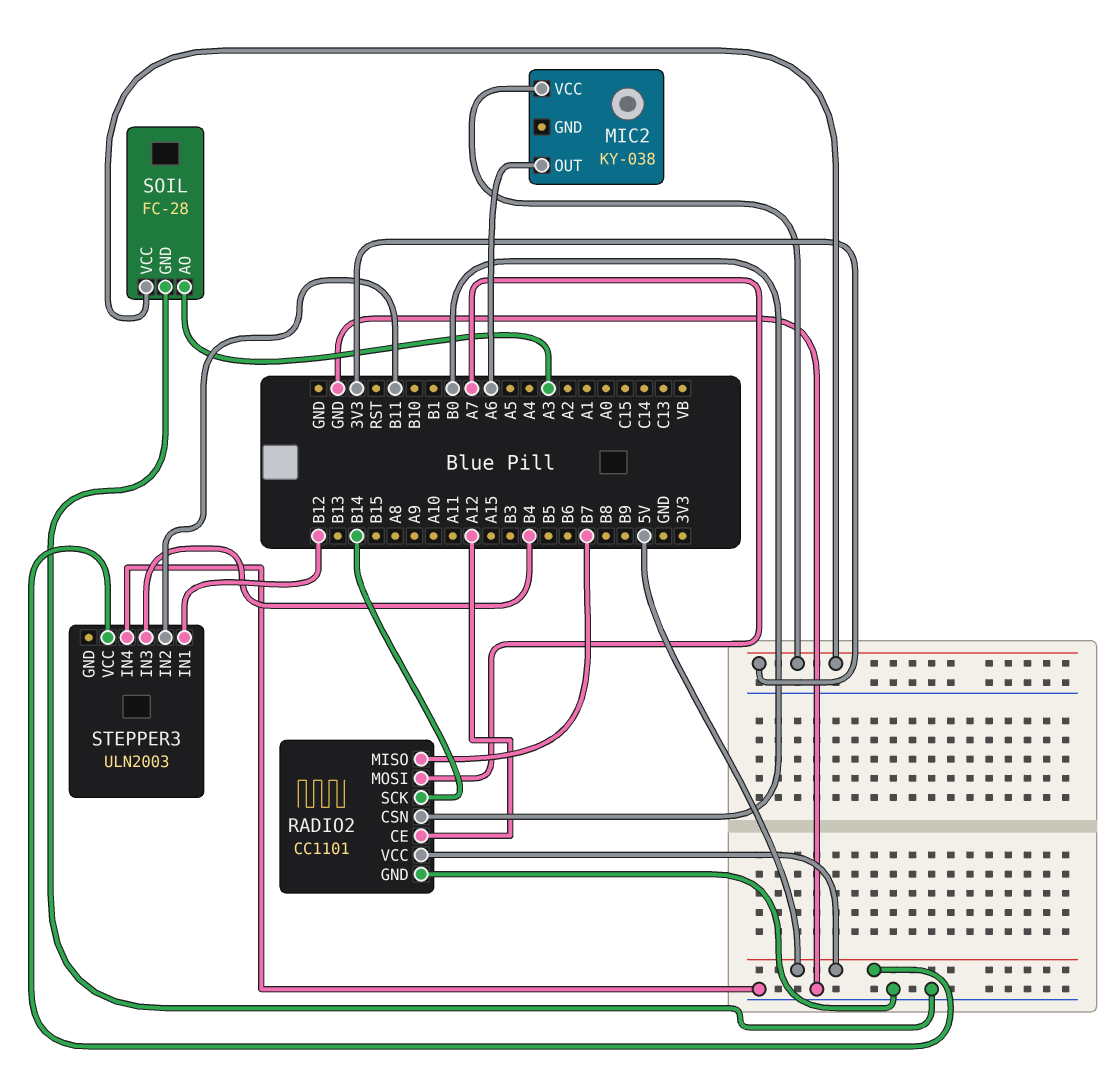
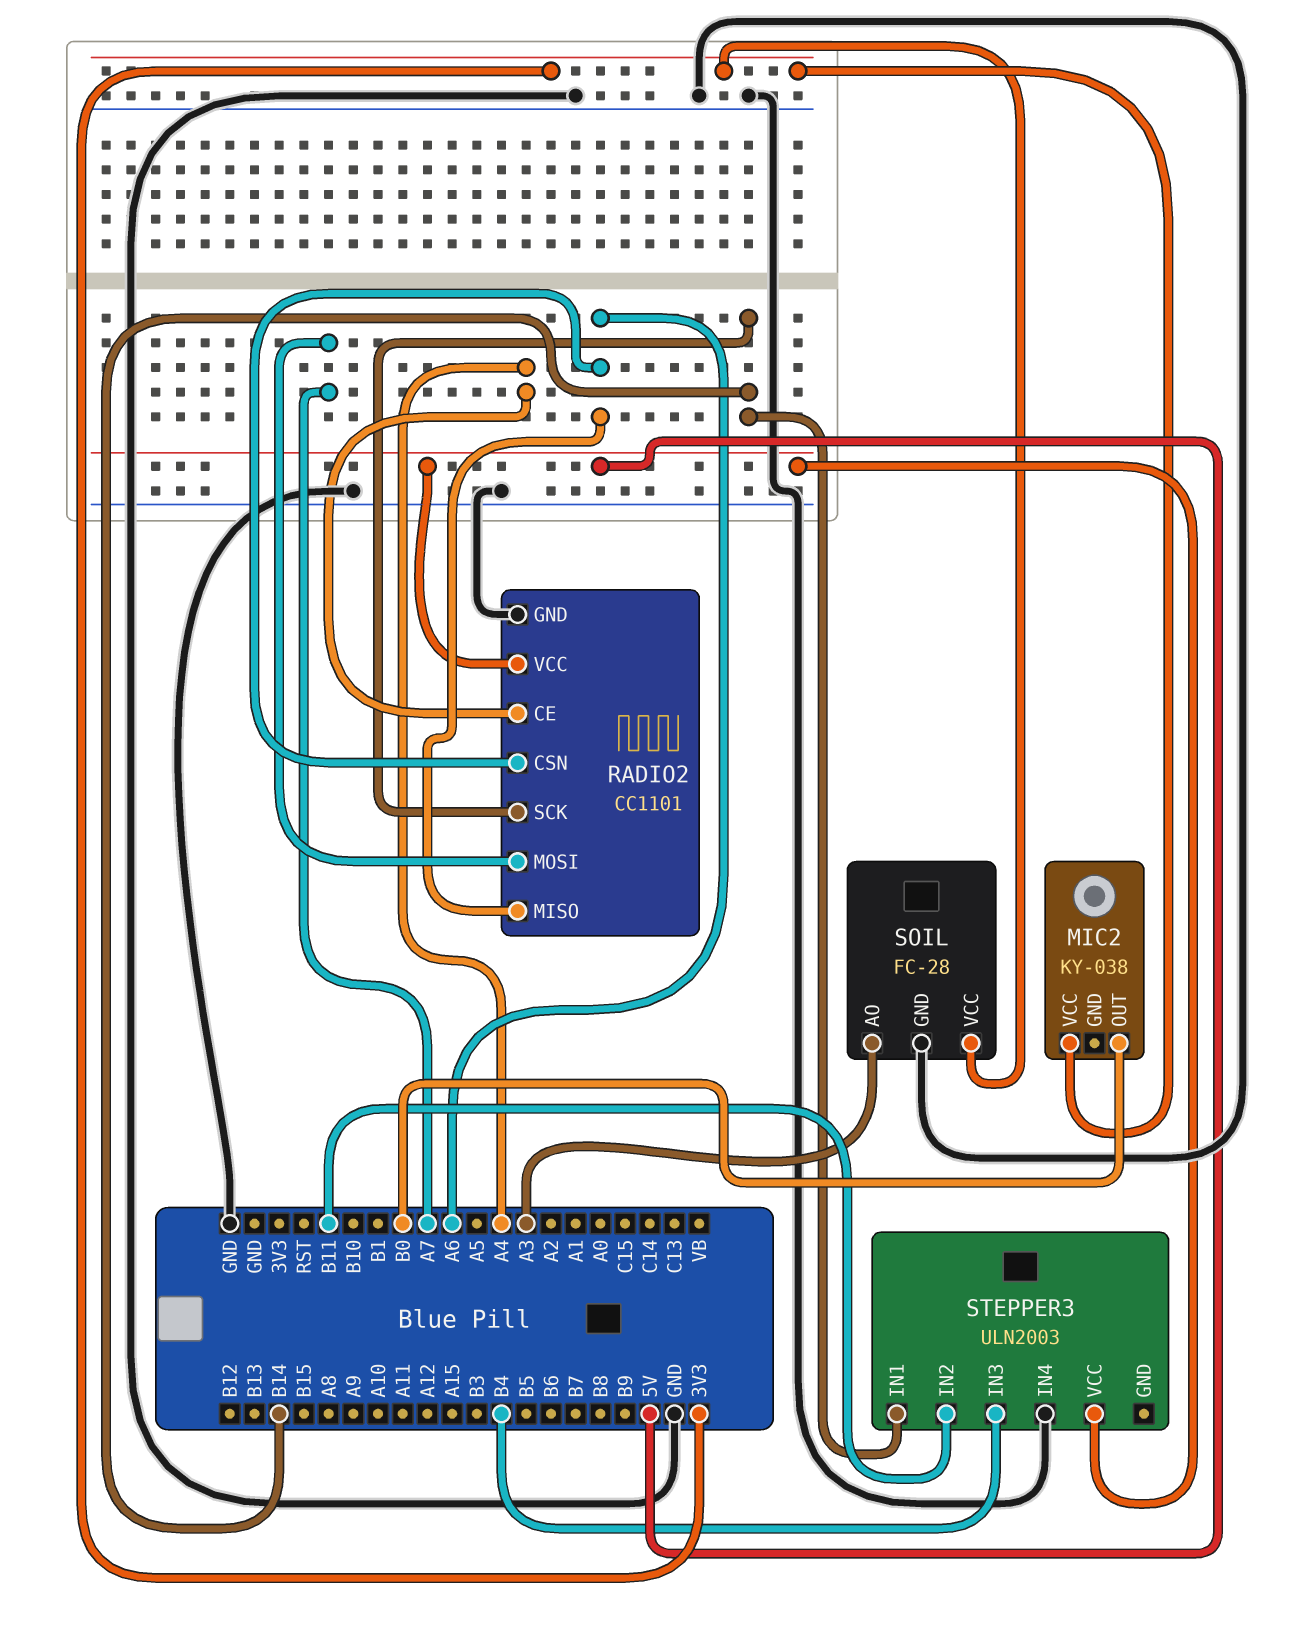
MIC2 pin OUT: A6 -> B0
RADIO2 pin CE: A12 -> A4
RADIO2 pin CSN: B0 -> A6
RADIO2 pin MISO: B7 -> A6
STEPPER3 pin IN1: B12 -> B14

